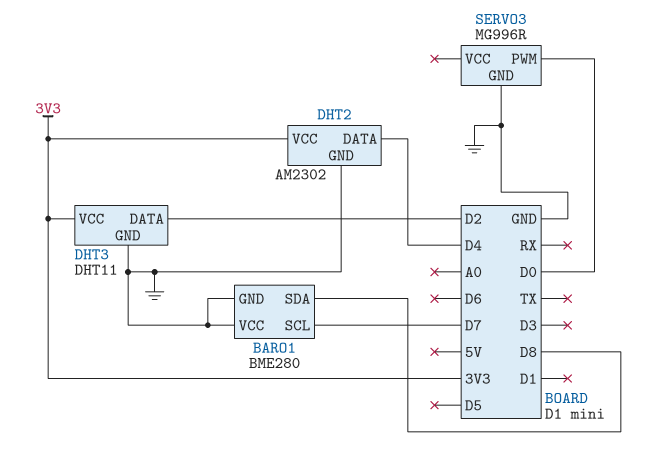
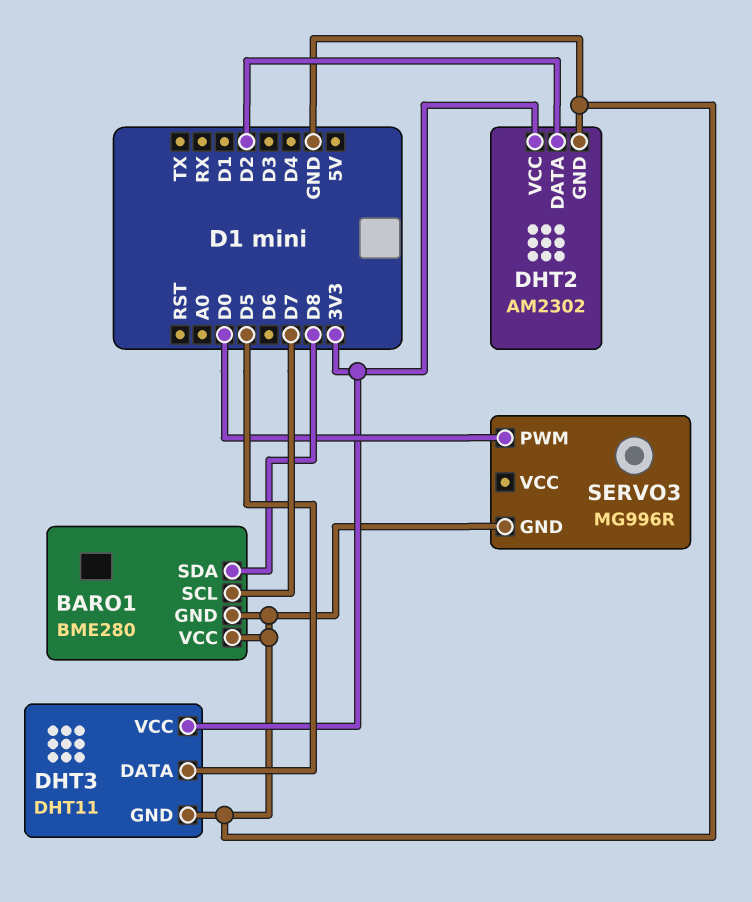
DHT2 pin DATA: D4 -> D2
DHT3 pin DATA: D2 -> D5

